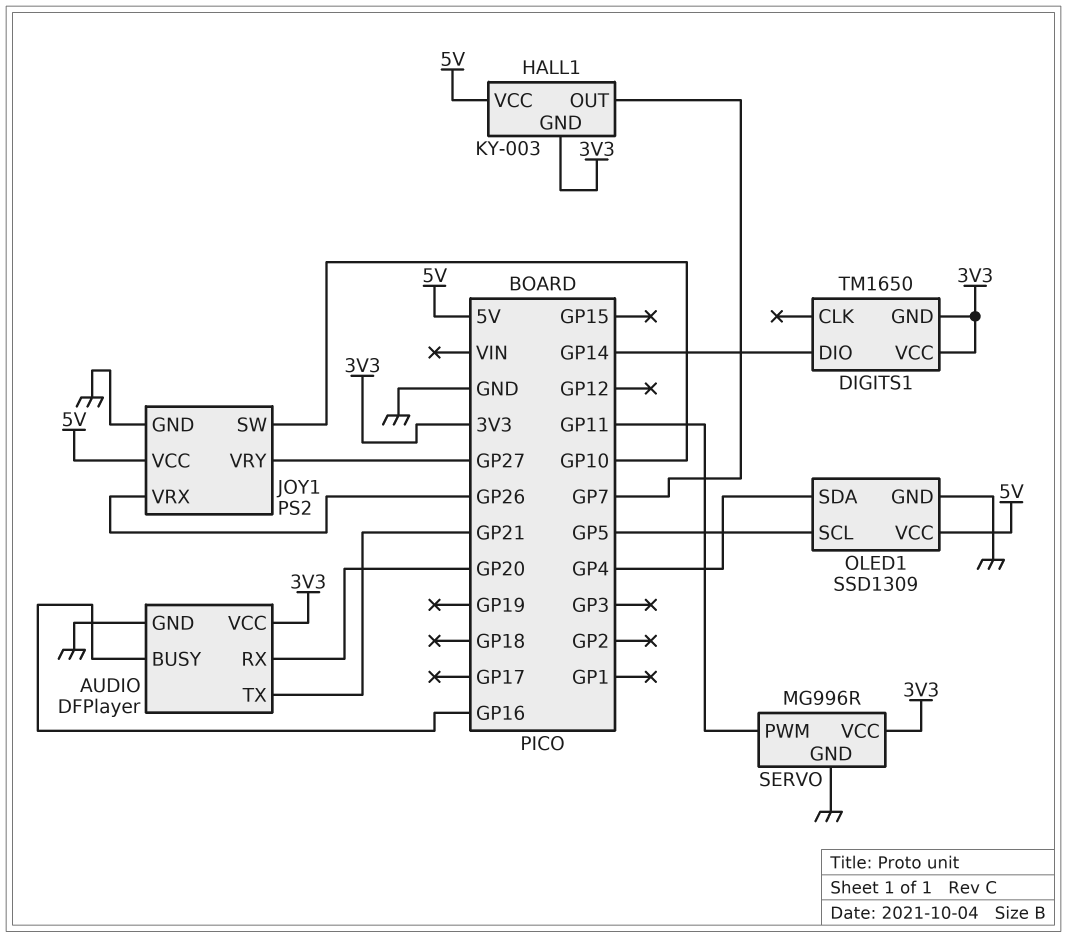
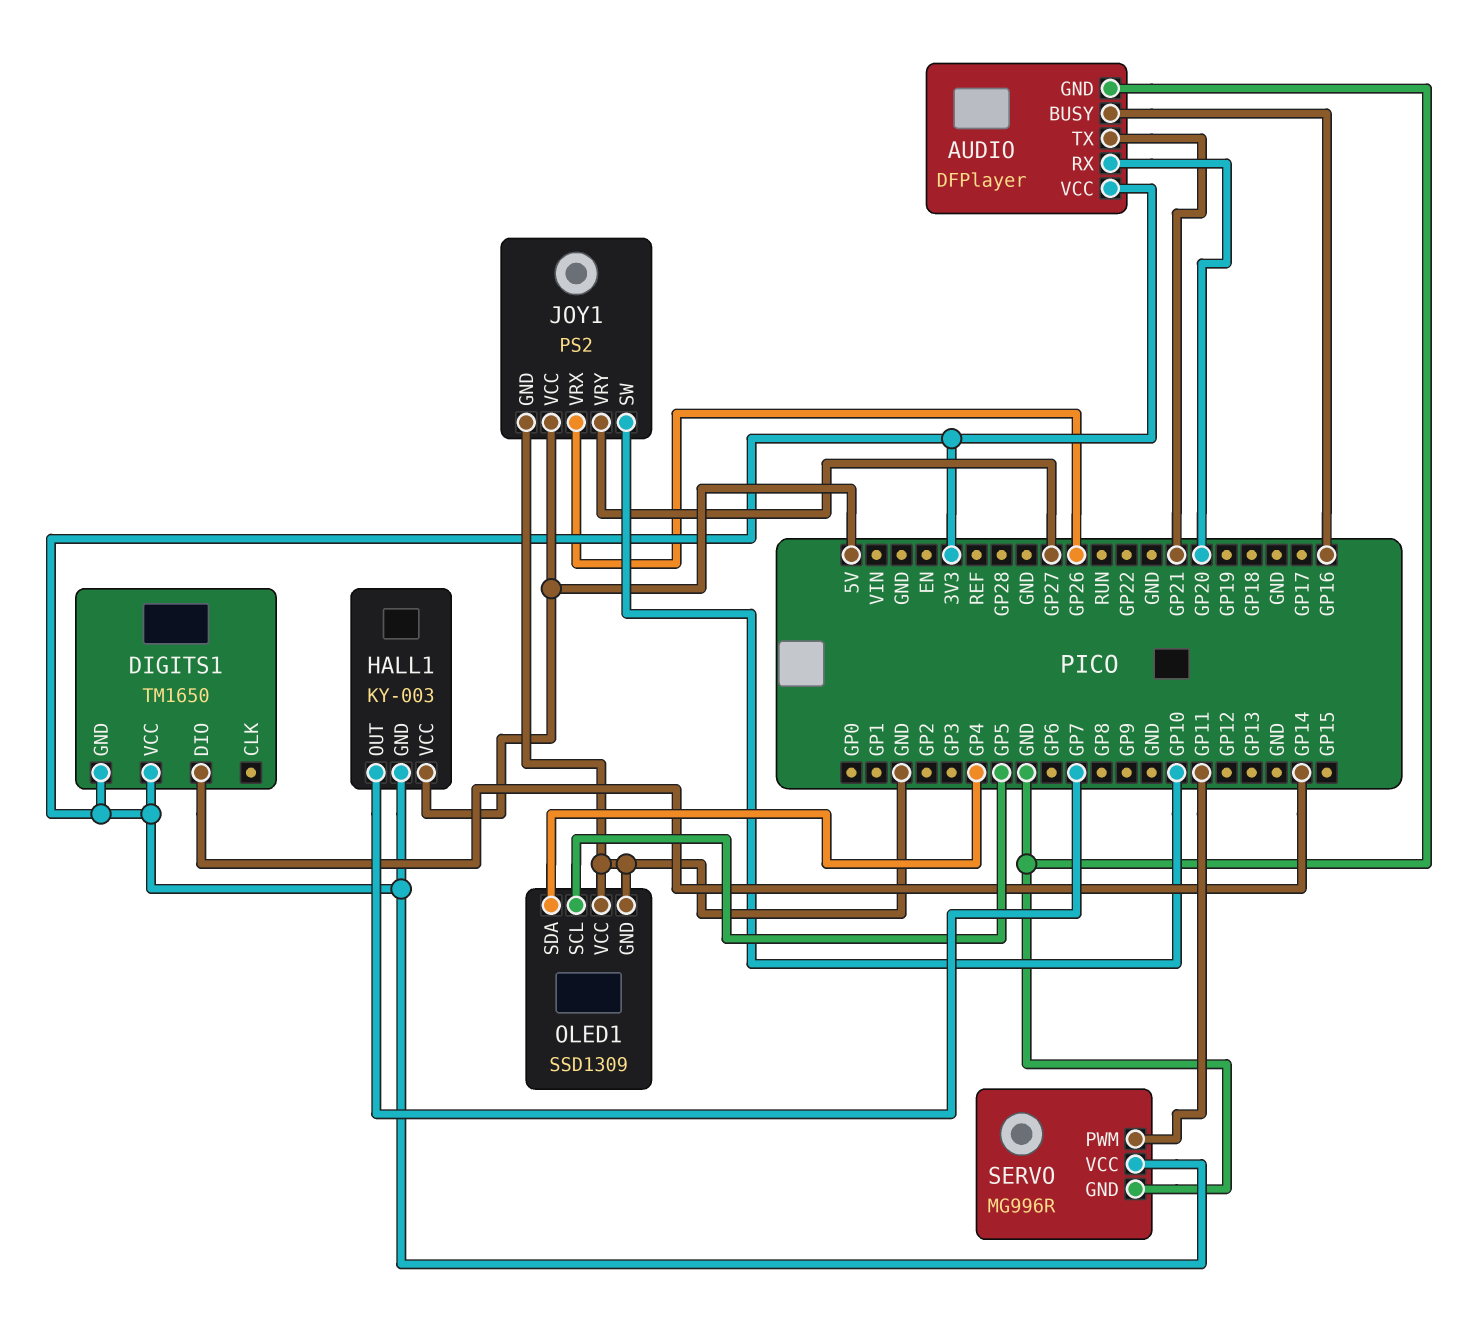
OLED1 pin VCC: 5V -> GND

